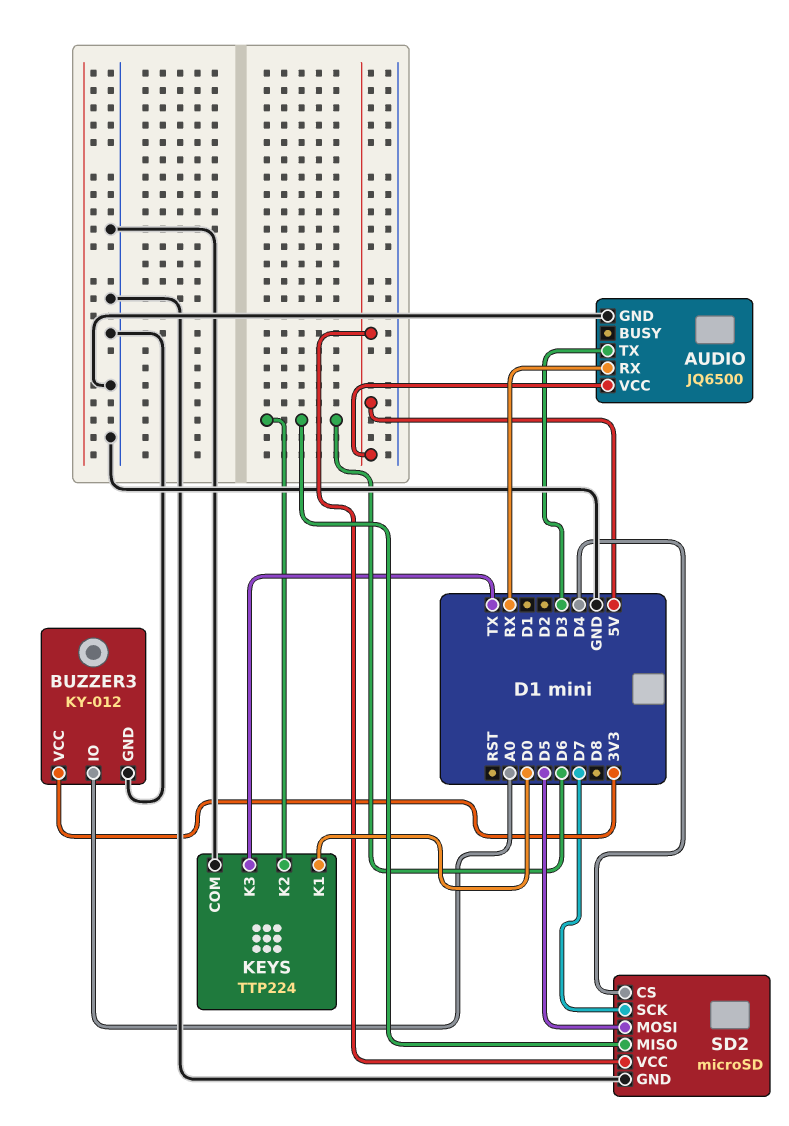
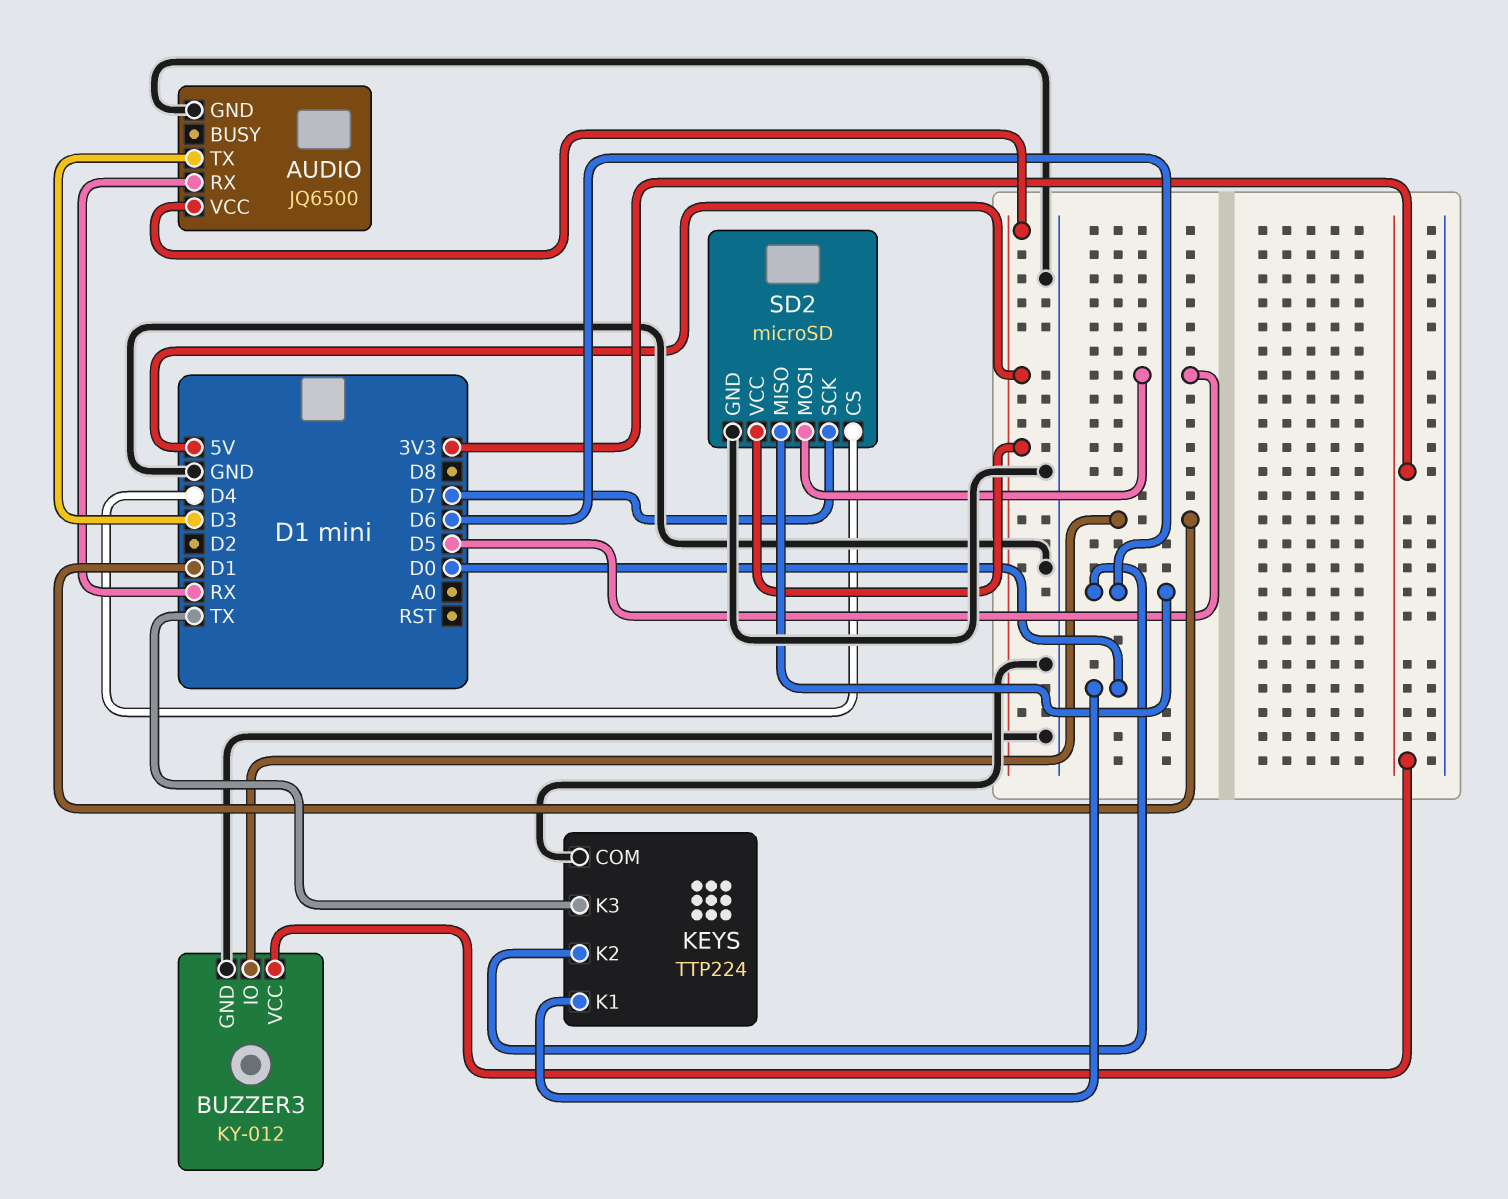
BUZZER3 pin IO: A0 -> D1

